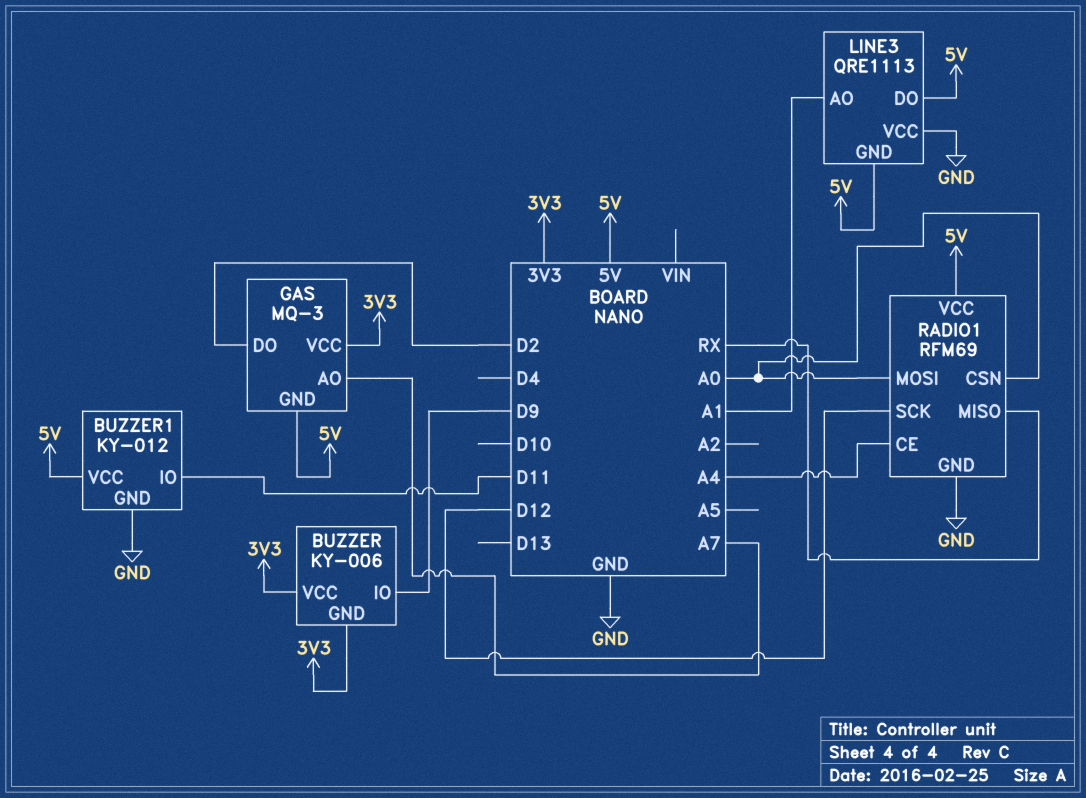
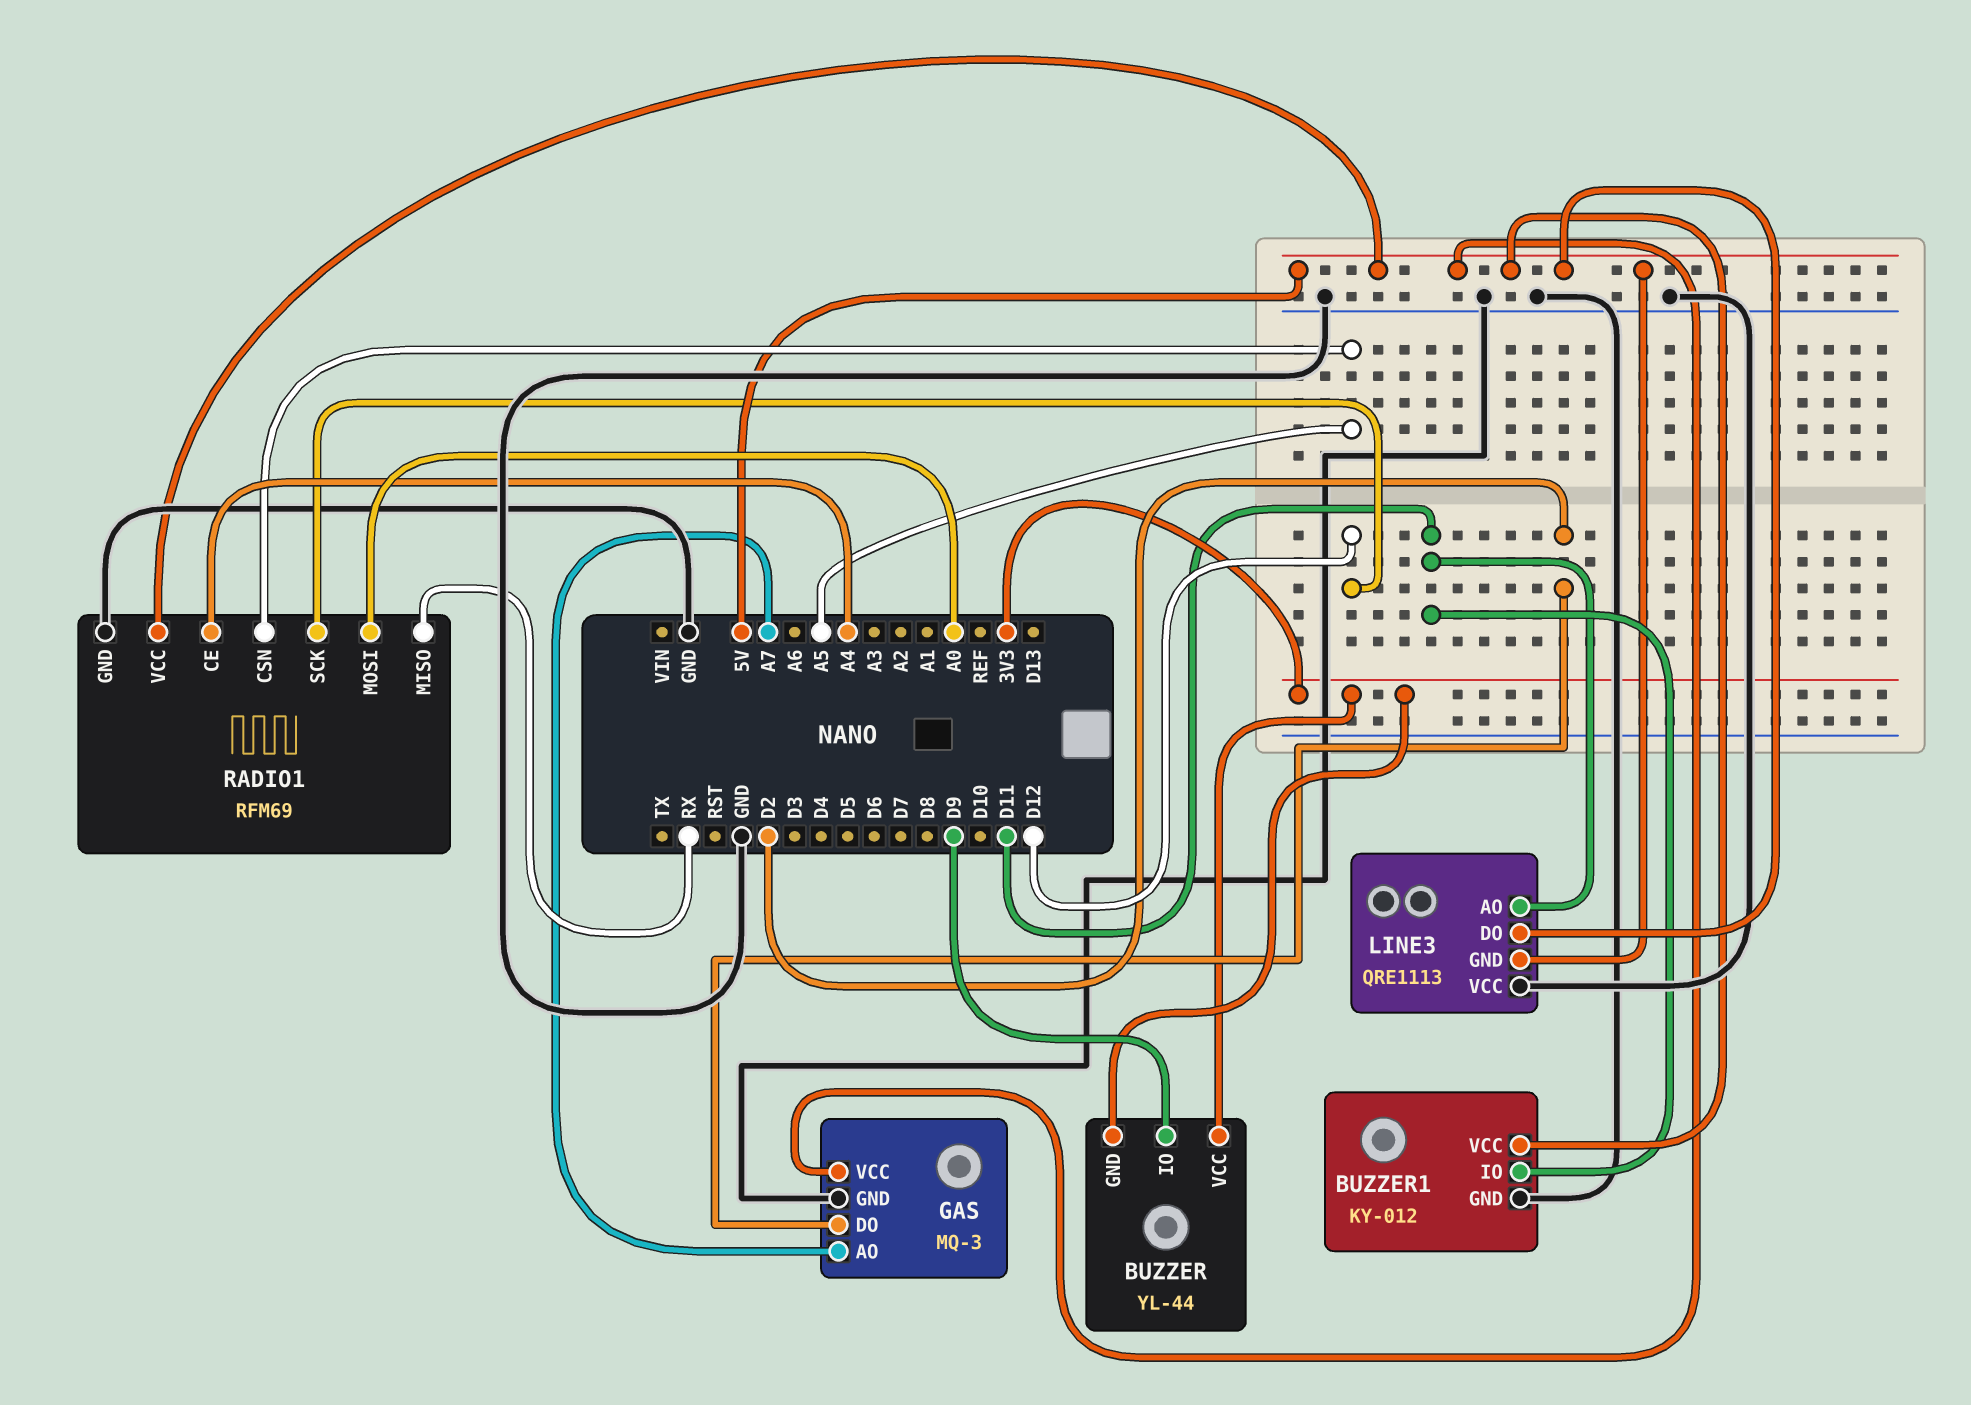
BUZZER: KY-006 -> YL-44
GAS pin GND: 5V -> GND
GAS pin VCC: 3V3 -> 5V
LINE3 pin AO: A1 -> D11
RADIO1 pin CSN: A0 -> A5

